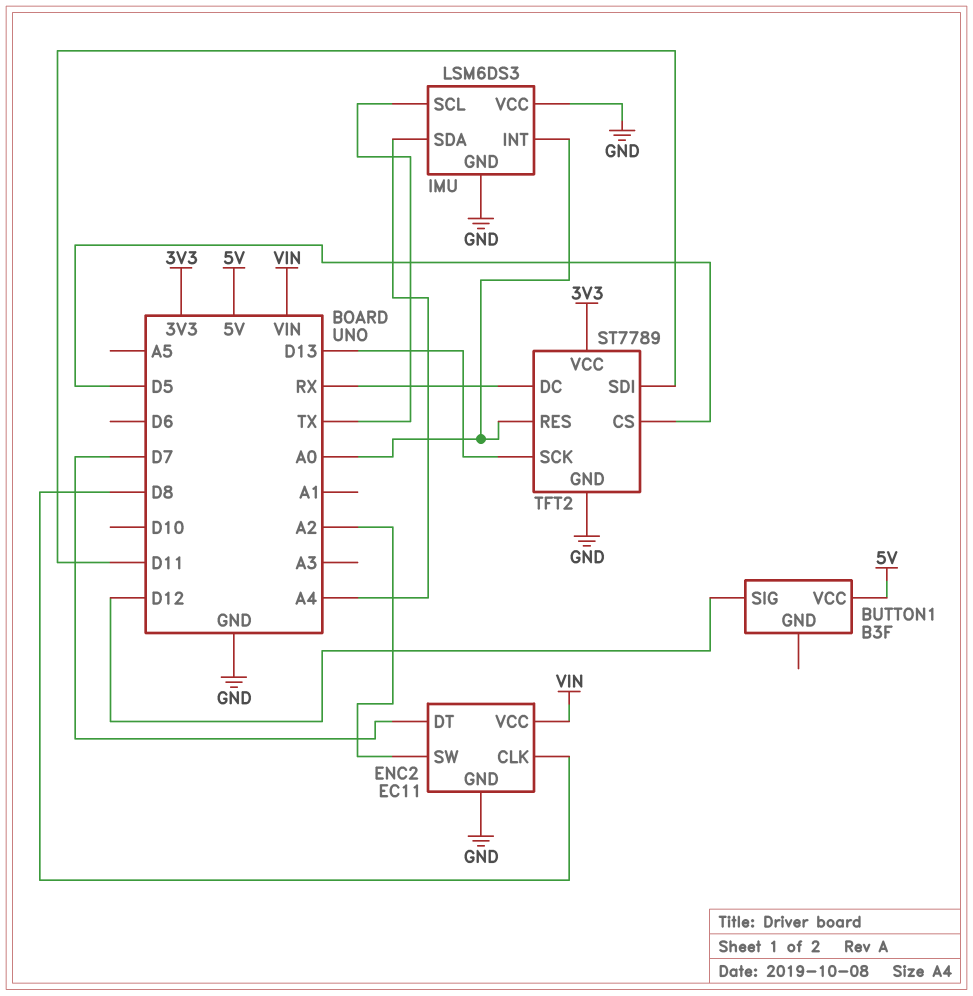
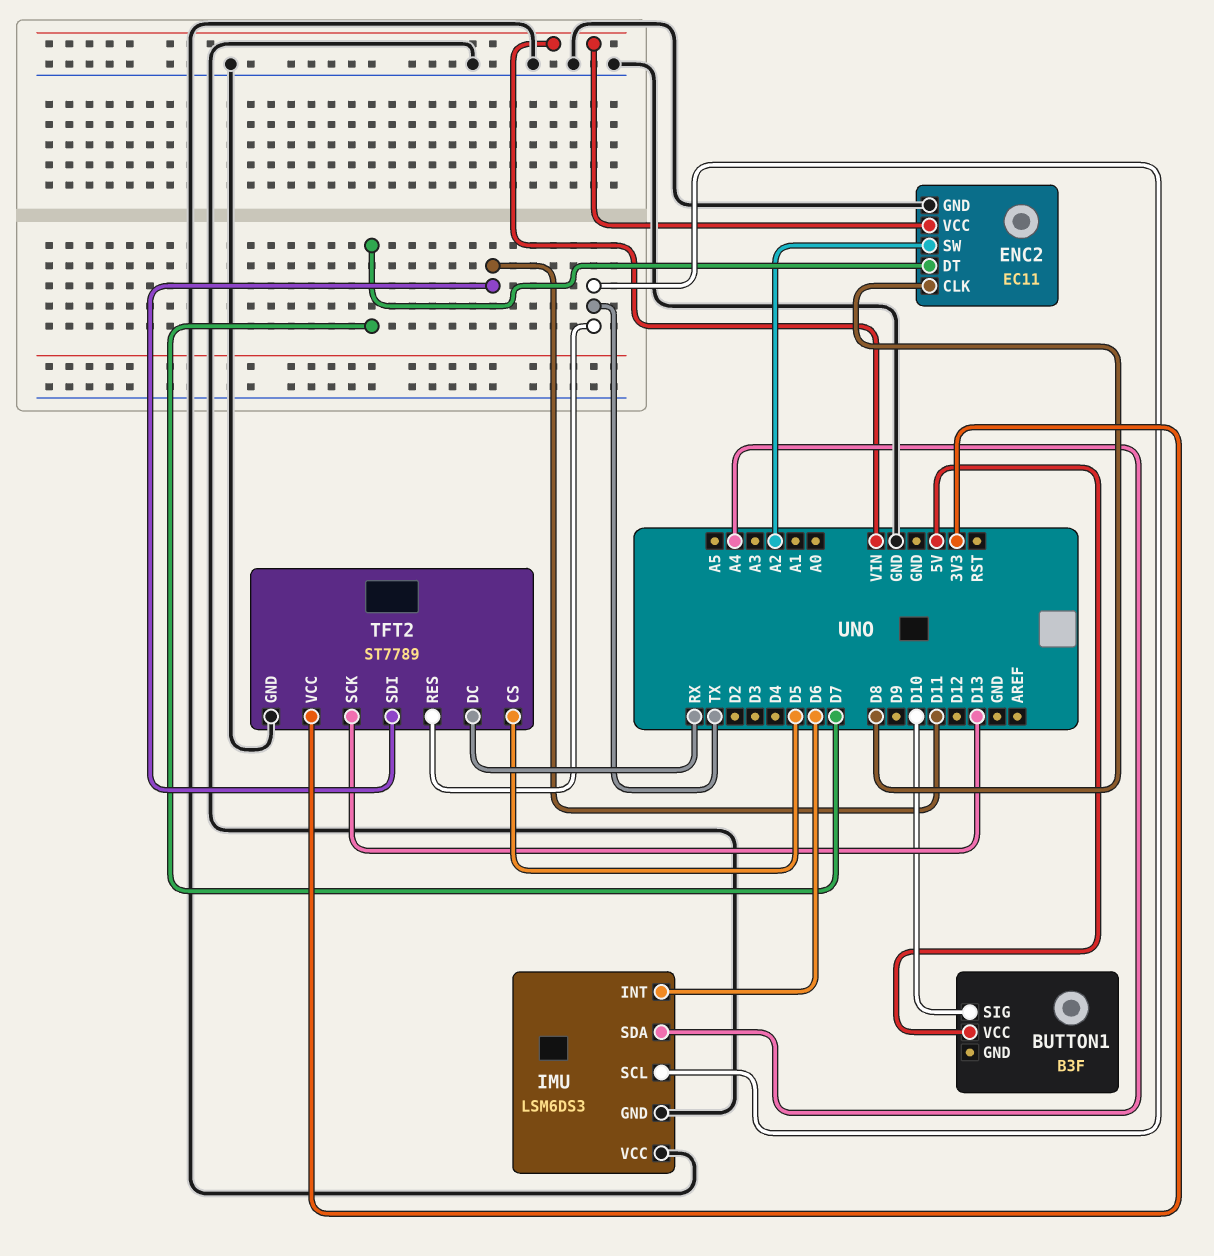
BUTTON1 pin SIG: D12 -> D10
IMU pin INT: A0 -> D6
TFT2 pin RES: A0 -> TX

